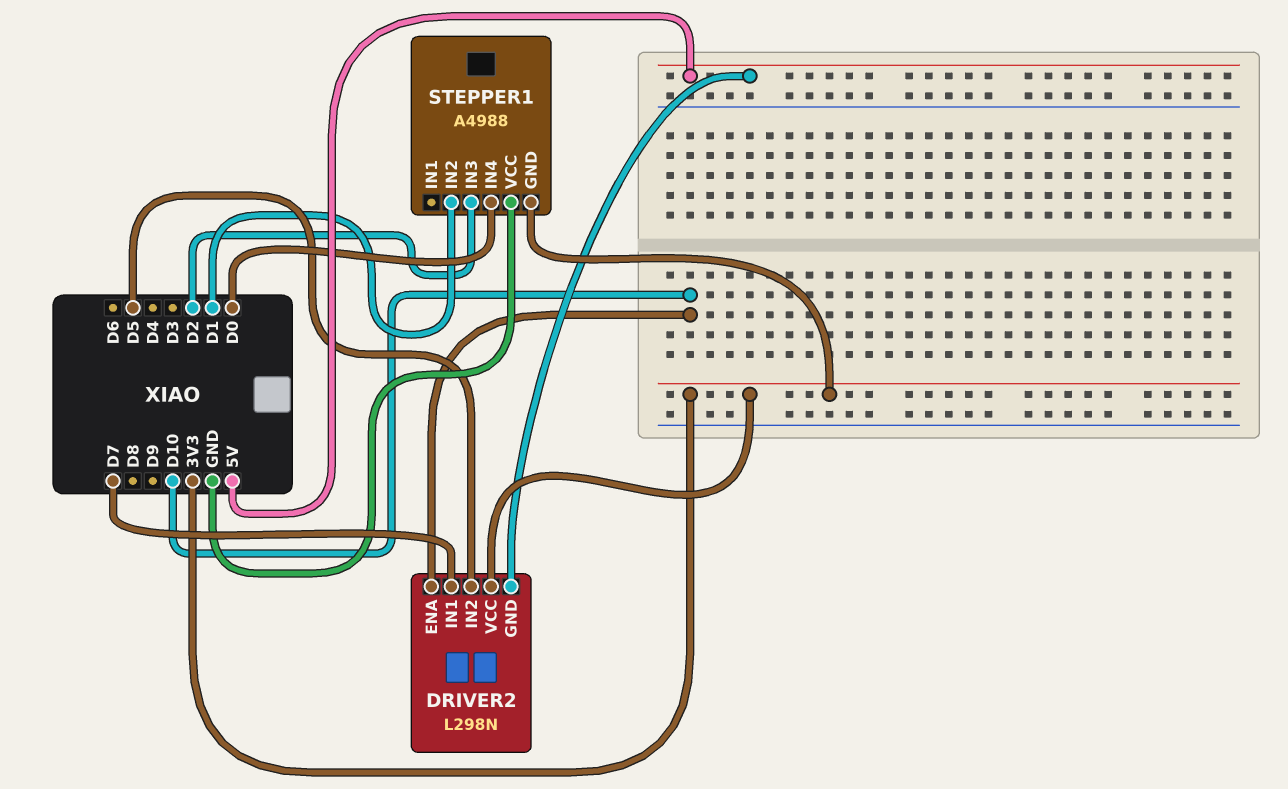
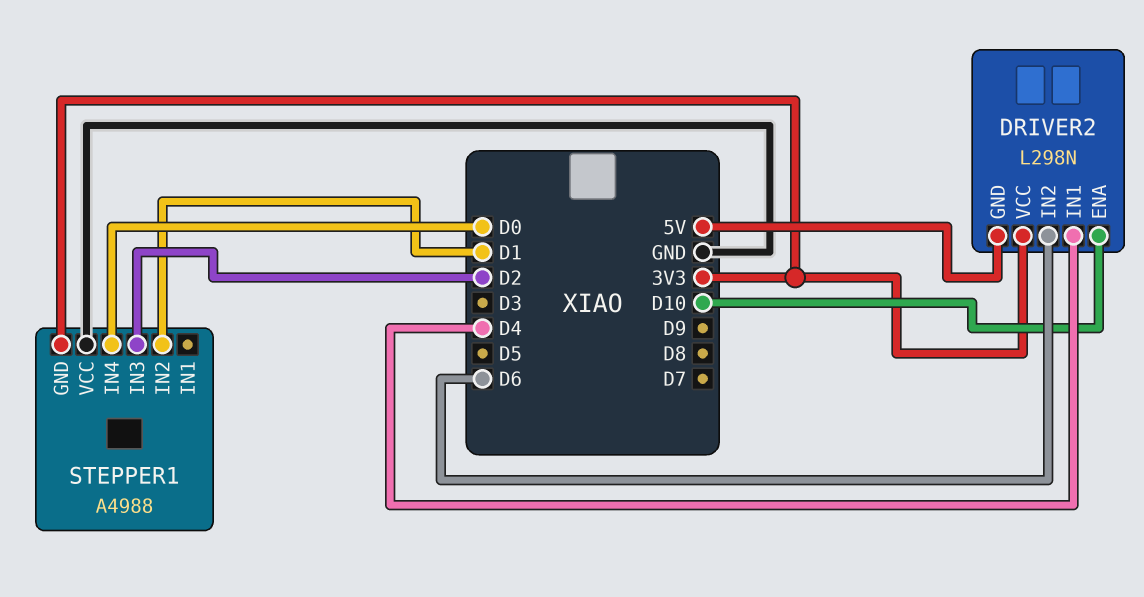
DRIVER2 pin IN1: D7 -> D4
DRIVER2 pin IN2: D5 -> D6

